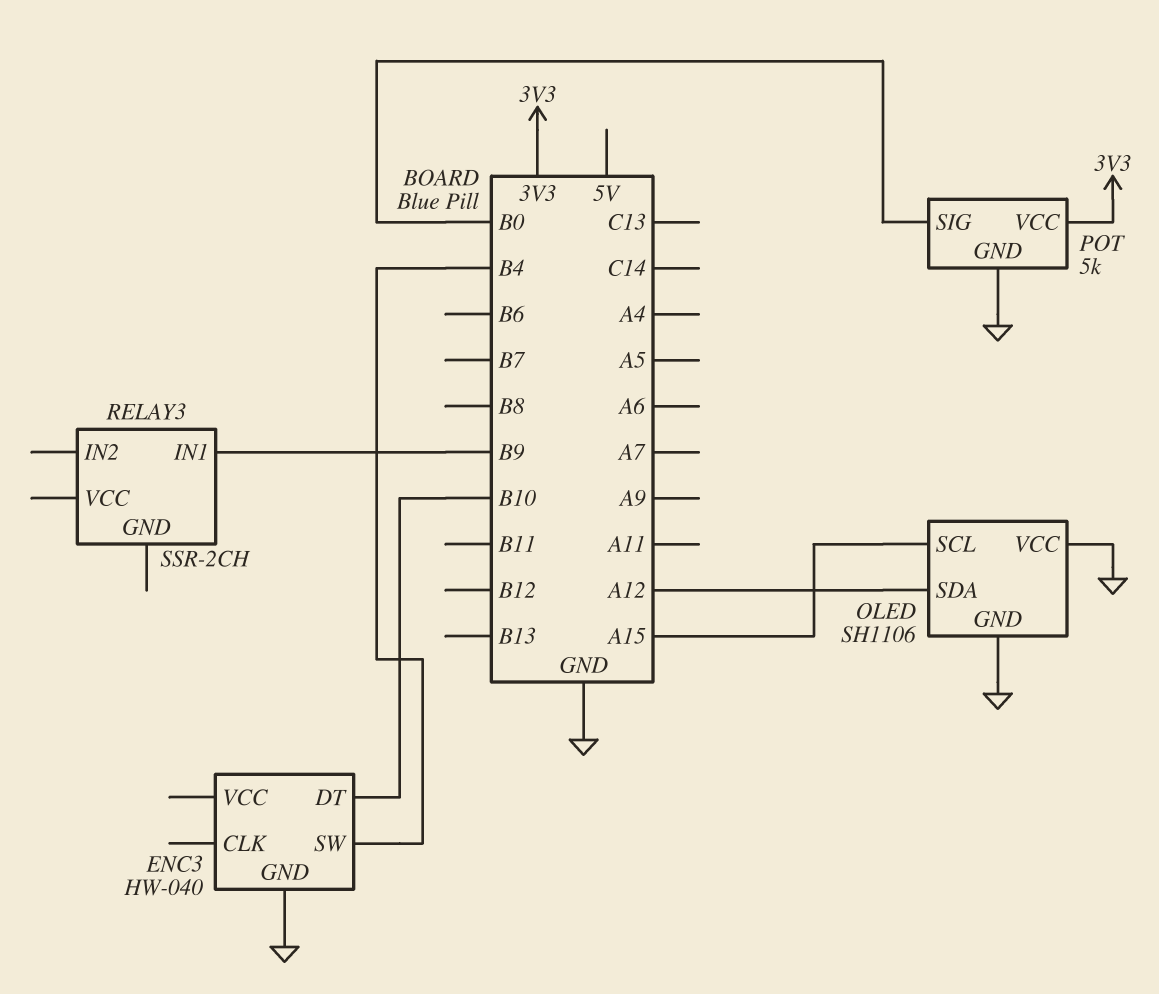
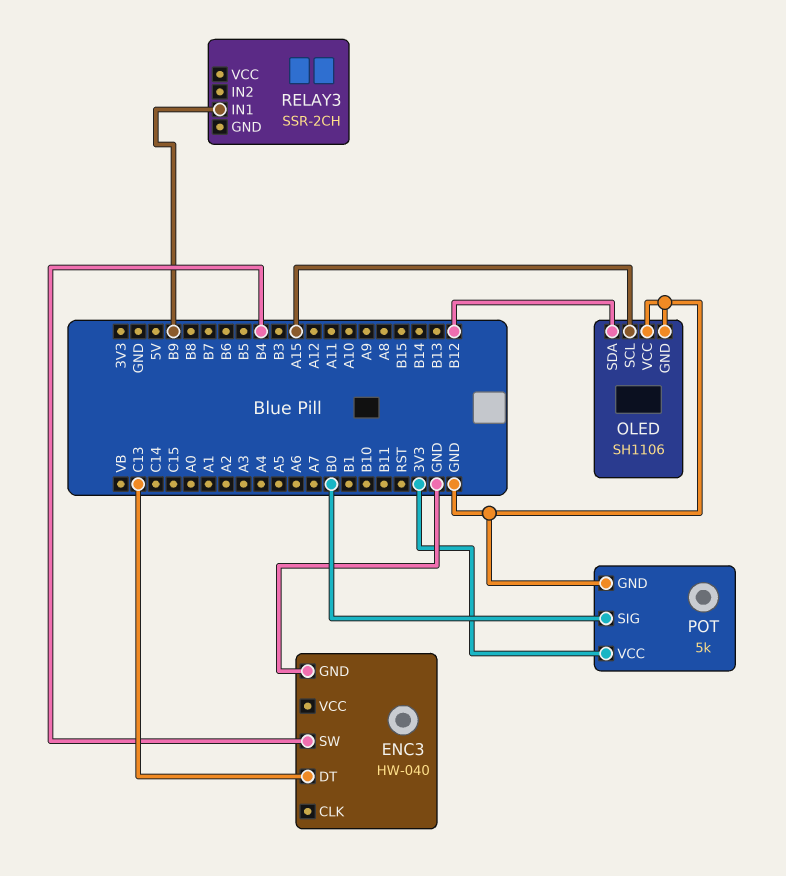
ENC3 pin DT: B10 -> C13
OLED pin SDA: A12 -> B12

